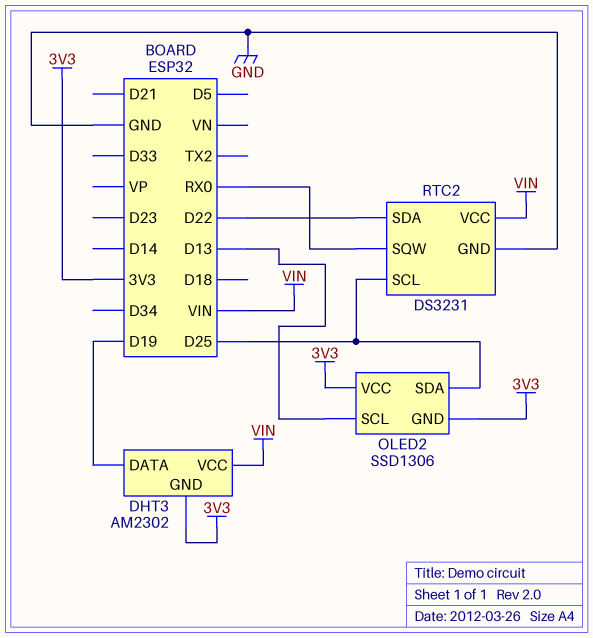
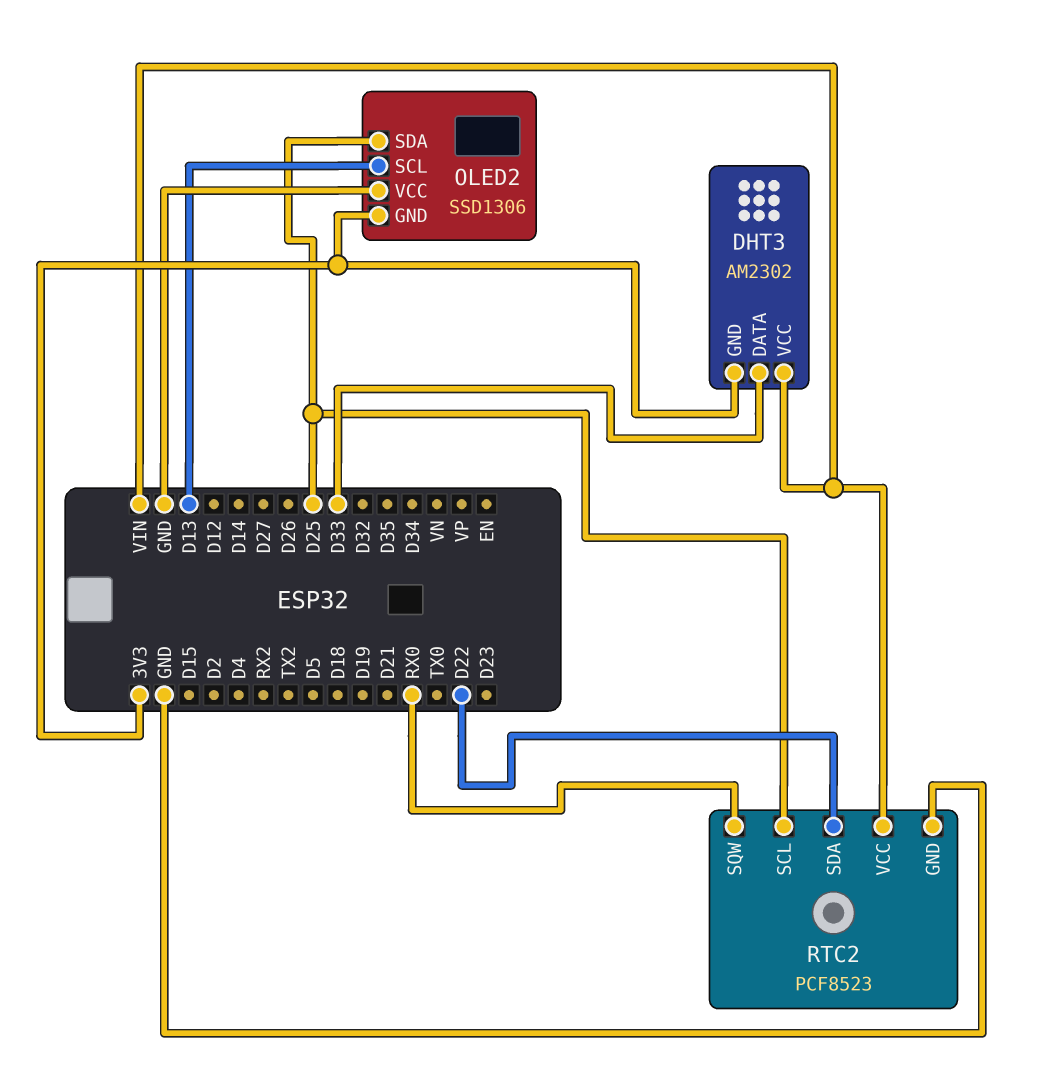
DHT3 pin DATA: D19 -> D33
OLED2 pin VCC: 3V3 -> GND
RTC2: DS3231 -> PCF8523

